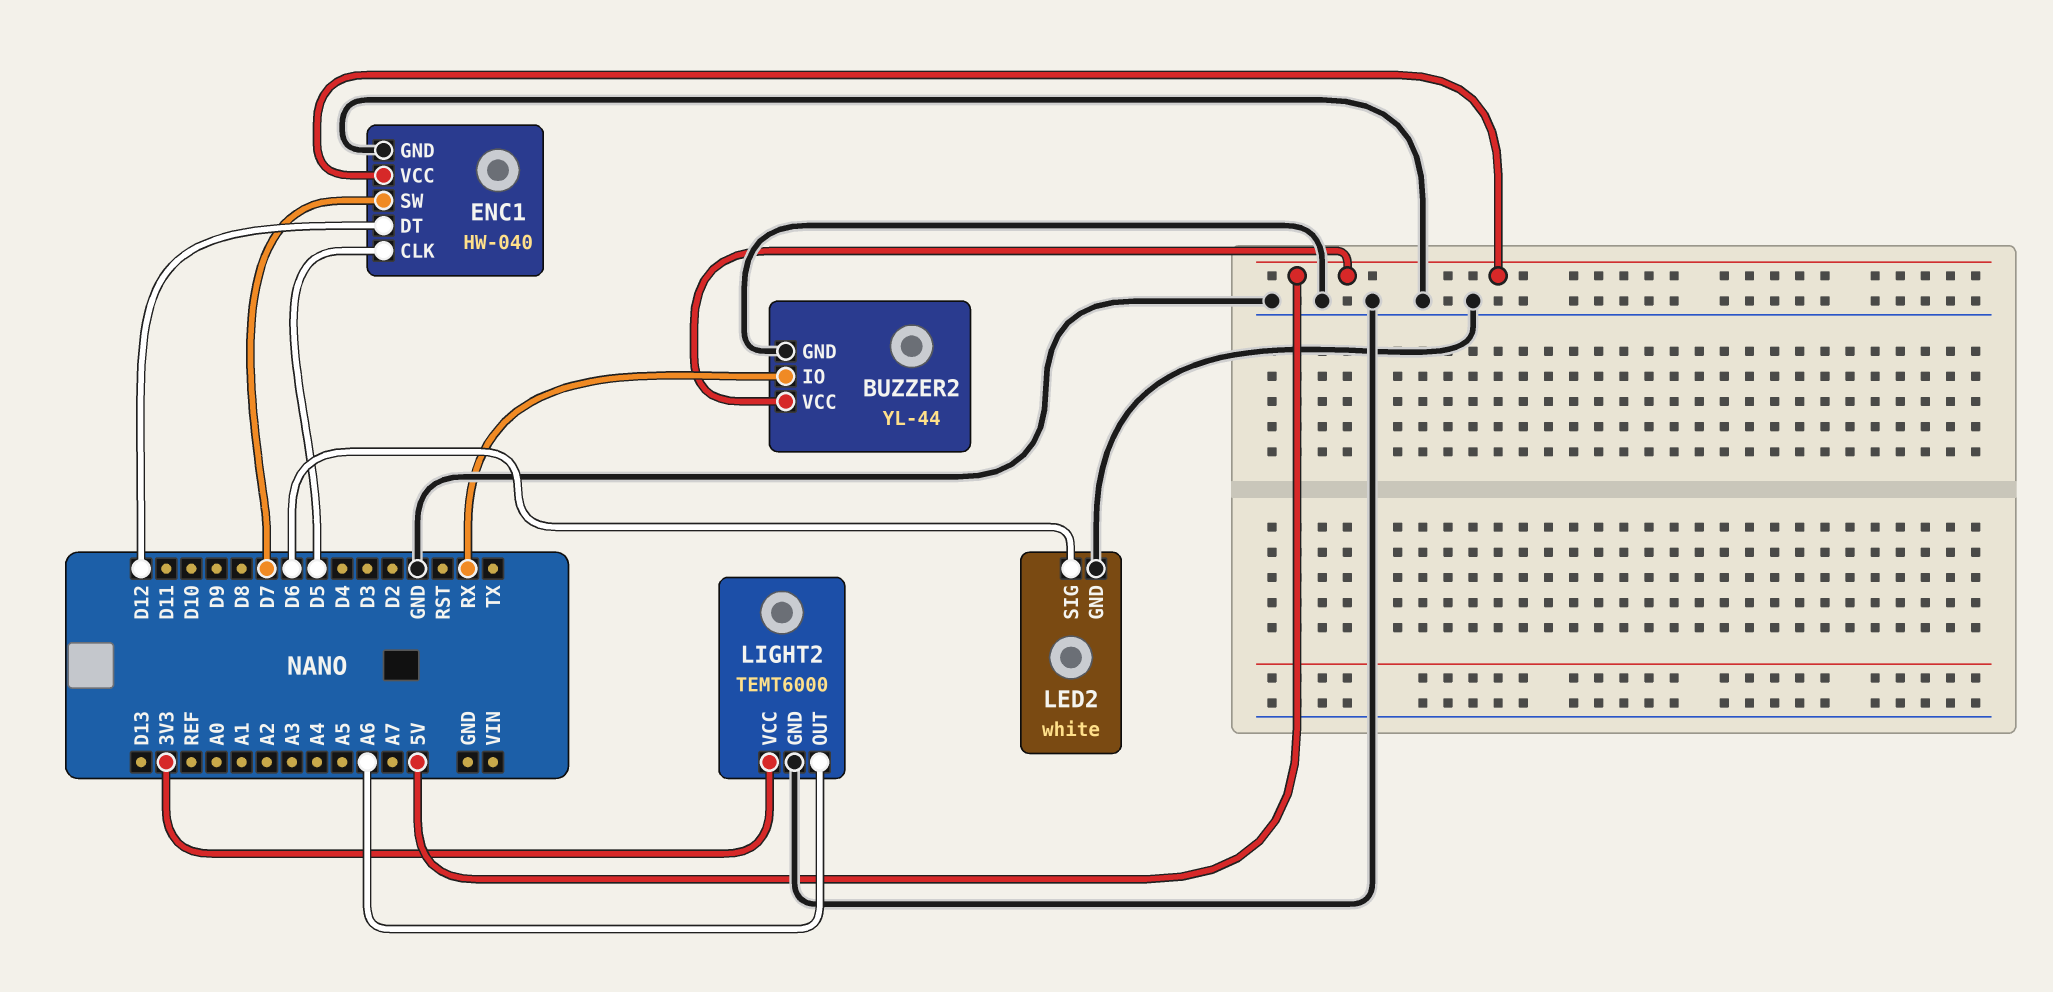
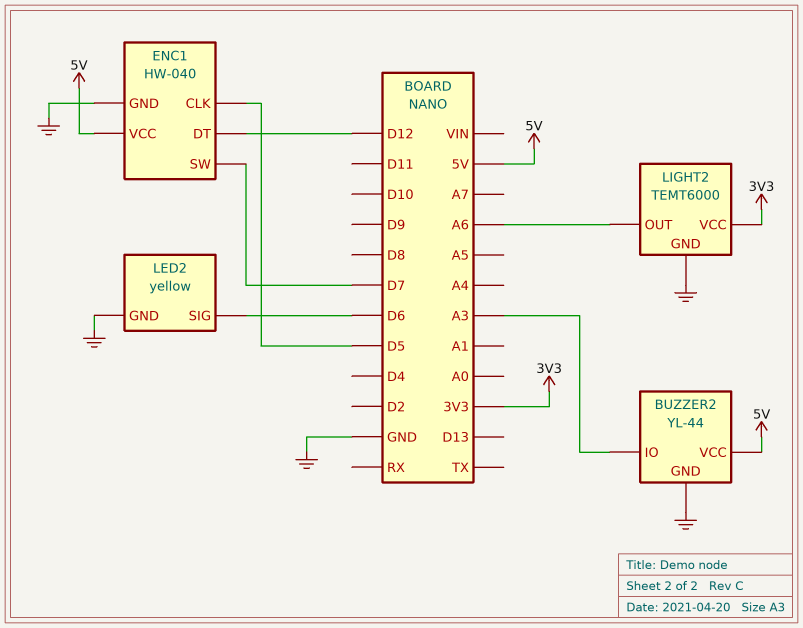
BUZZER2 pin IO: RX -> A3
LED2: white -> yellow

